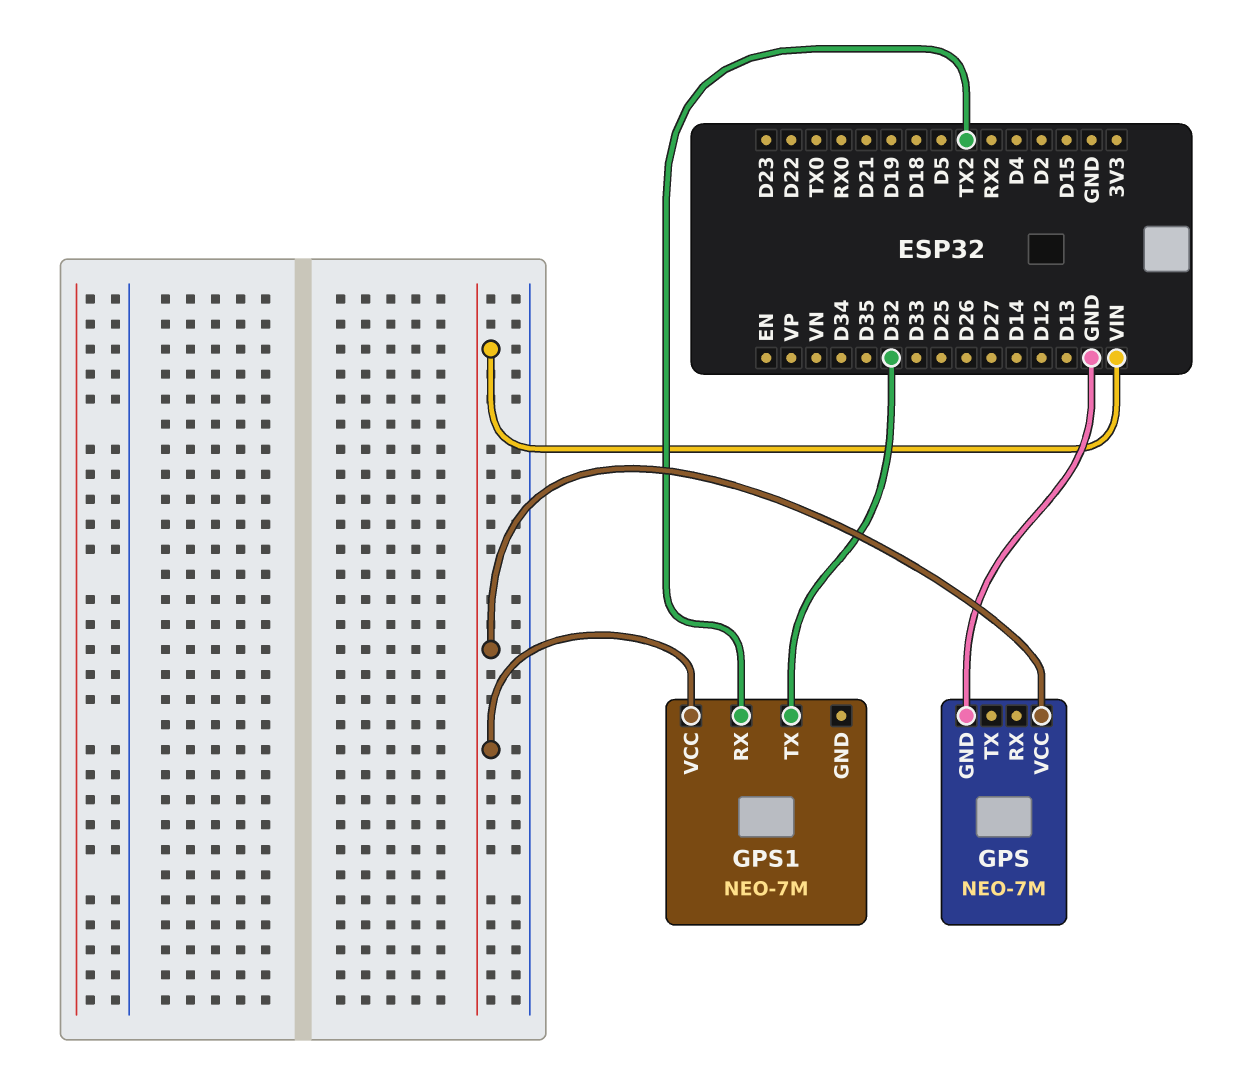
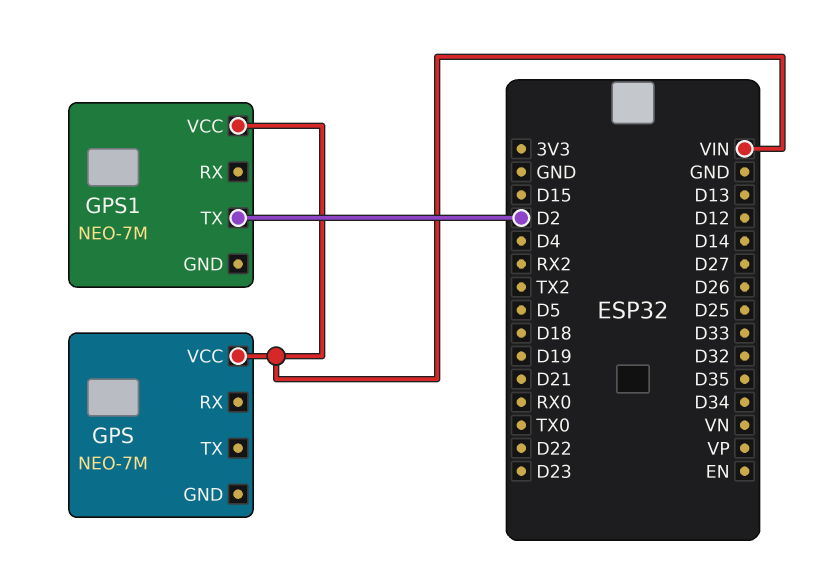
GPS pin GND: GND -> none
GPS1 pin RX: TX2 -> none
GPS1 pin TX: D32 -> D2

